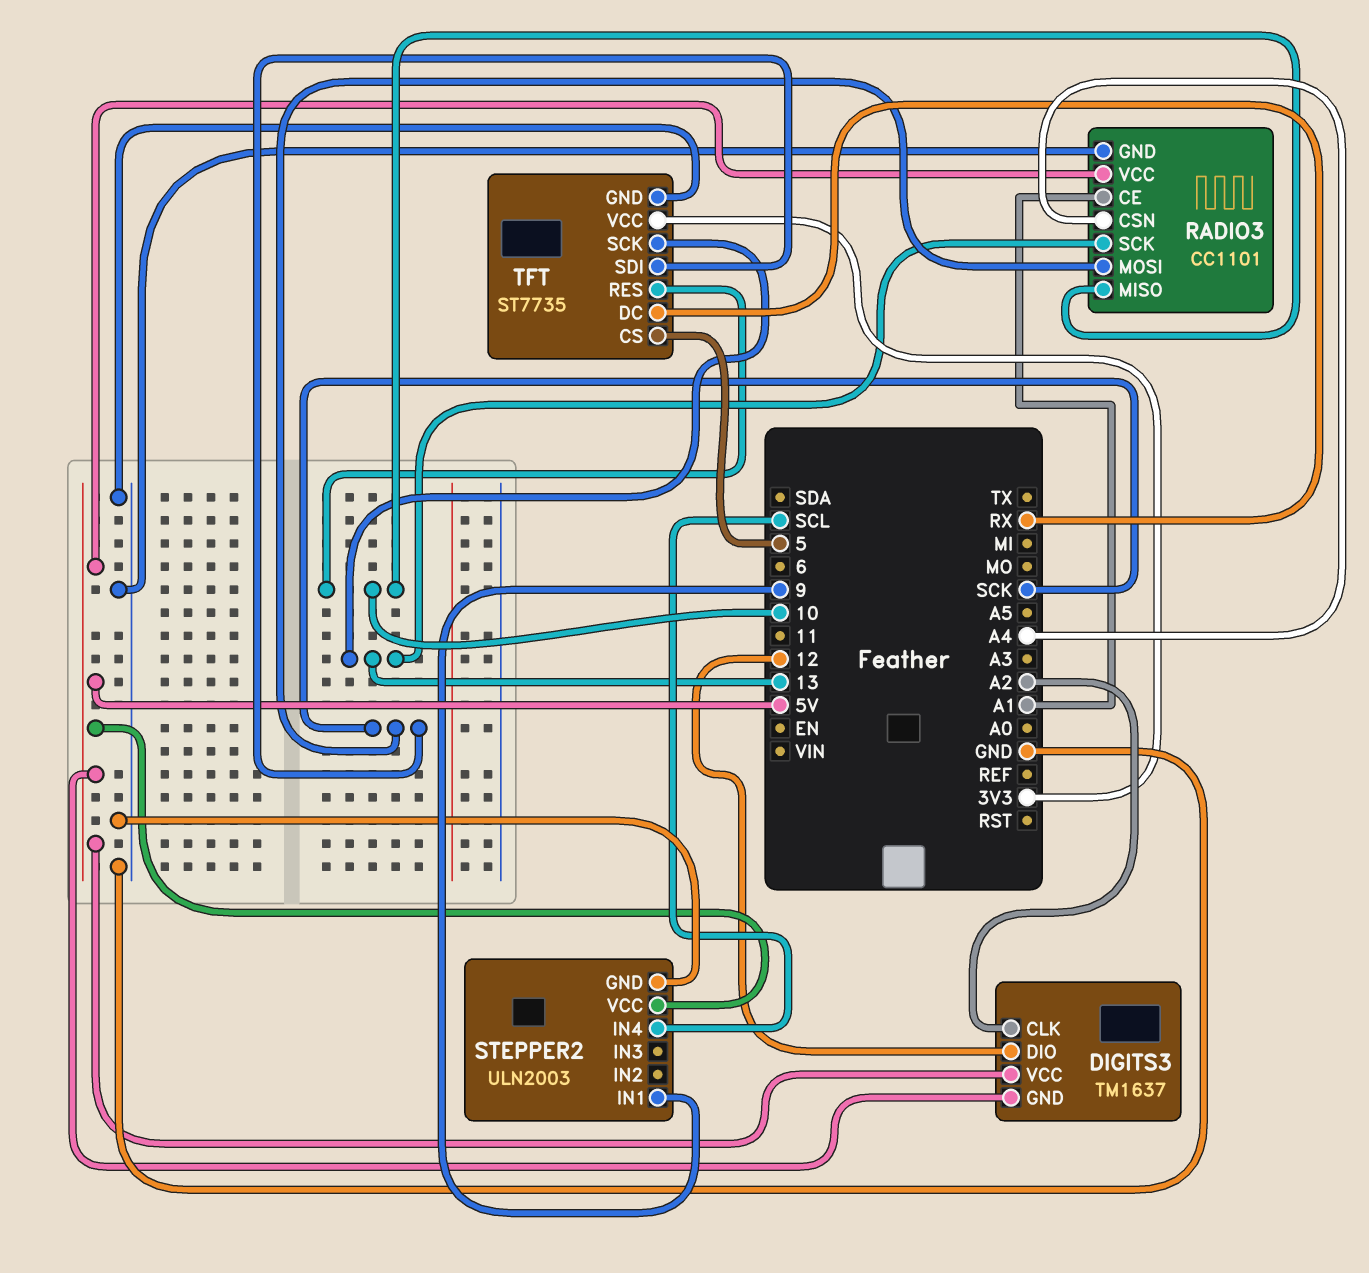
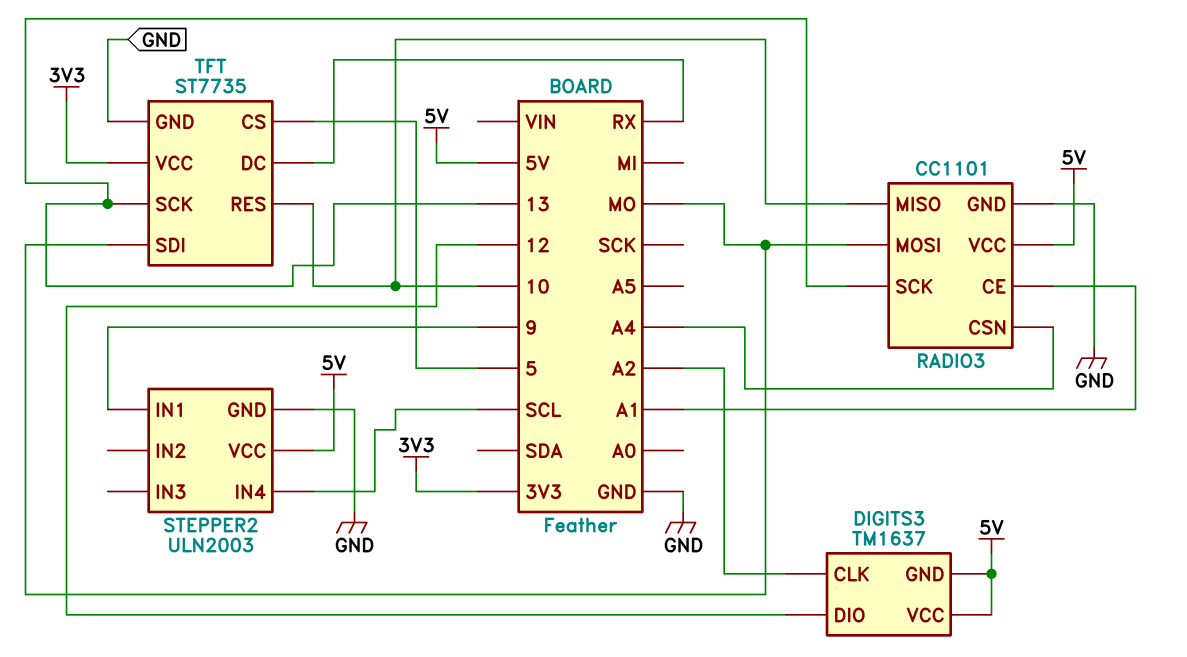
RADIO3 pin MOSI: SCK -> MO
TFT pin SDI: SCK -> MO

